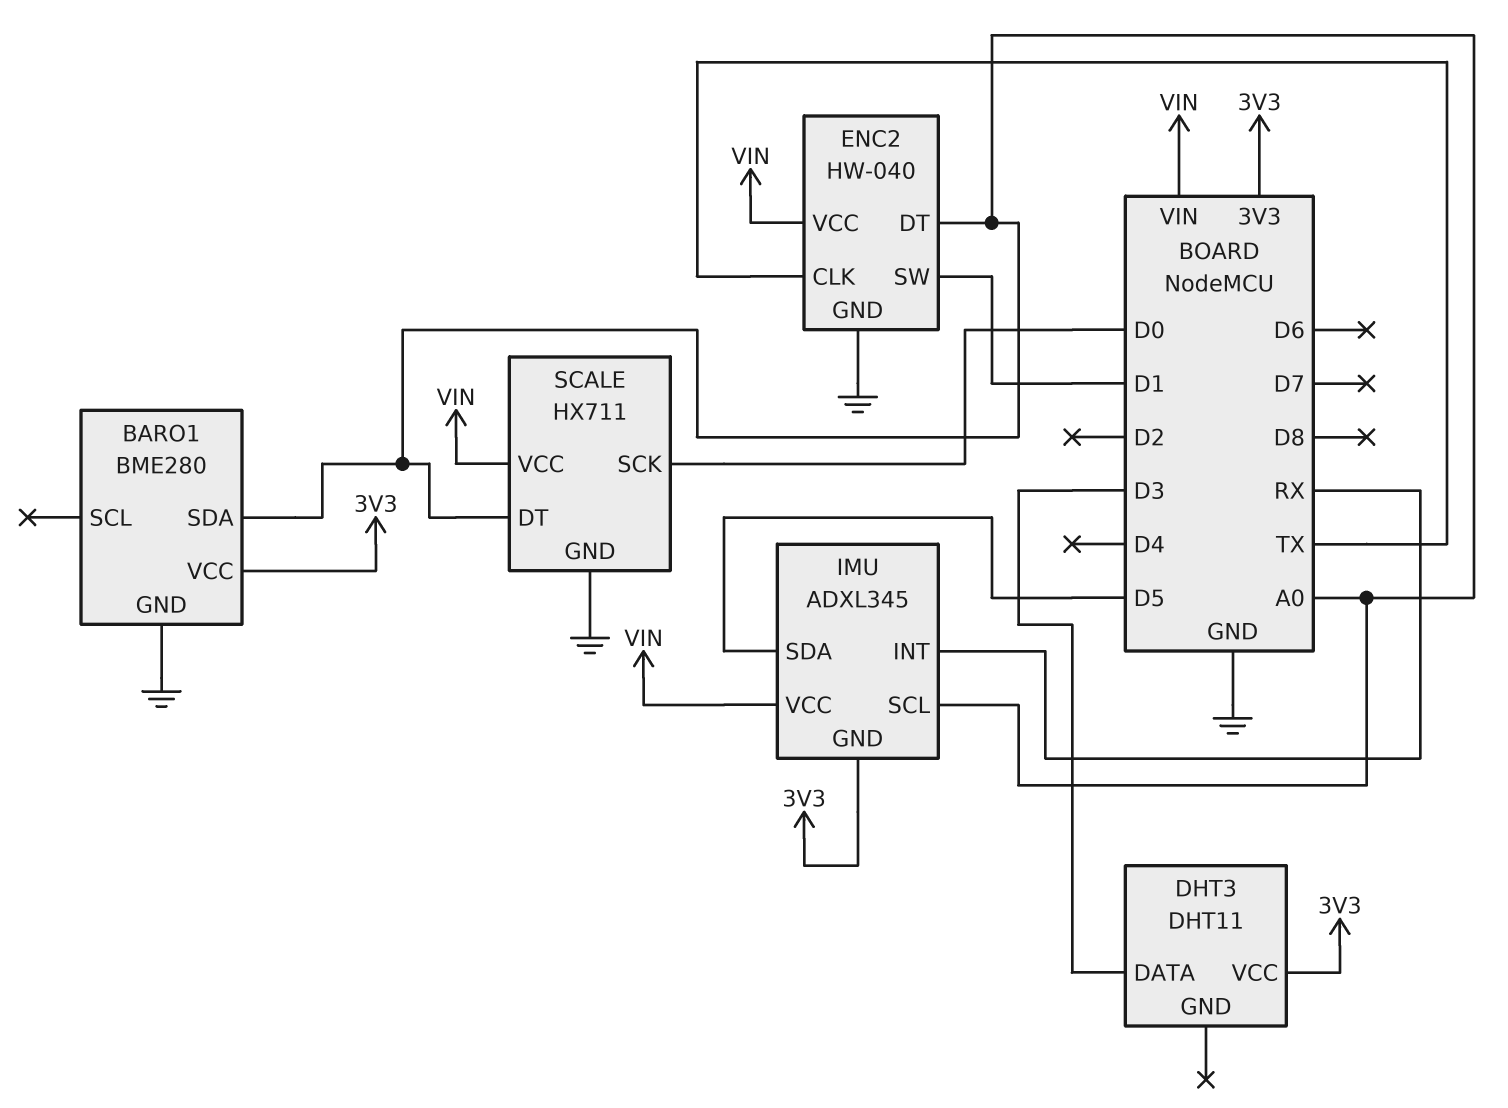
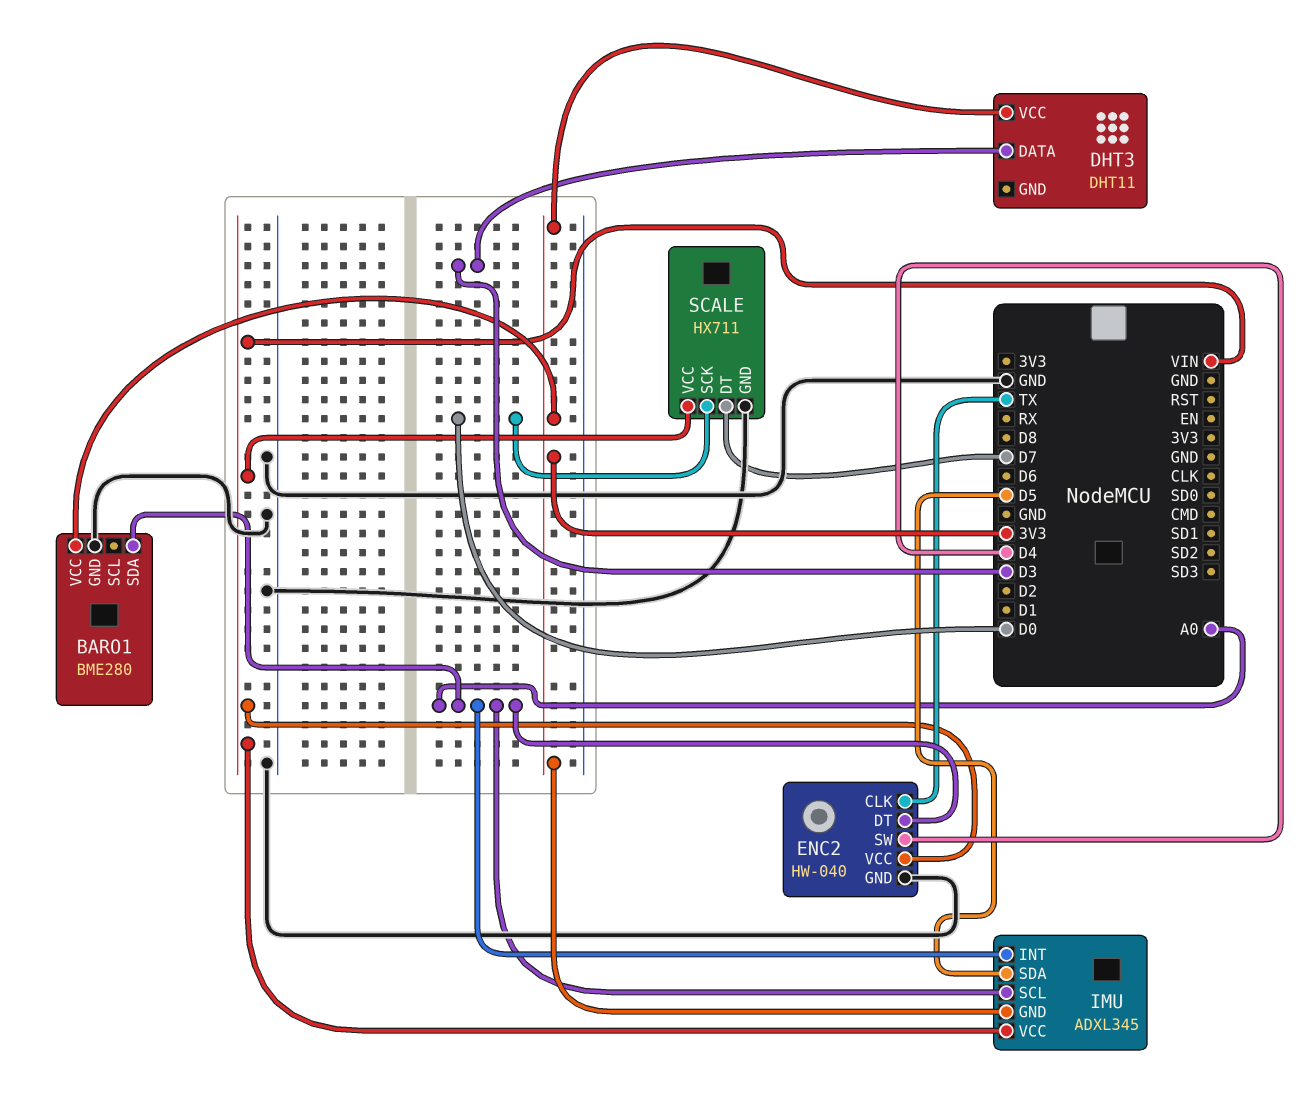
ENC2 pin SW: D1 -> D4
IMU pin INT: RX -> A0
SCALE pin DT: A0 -> D7

